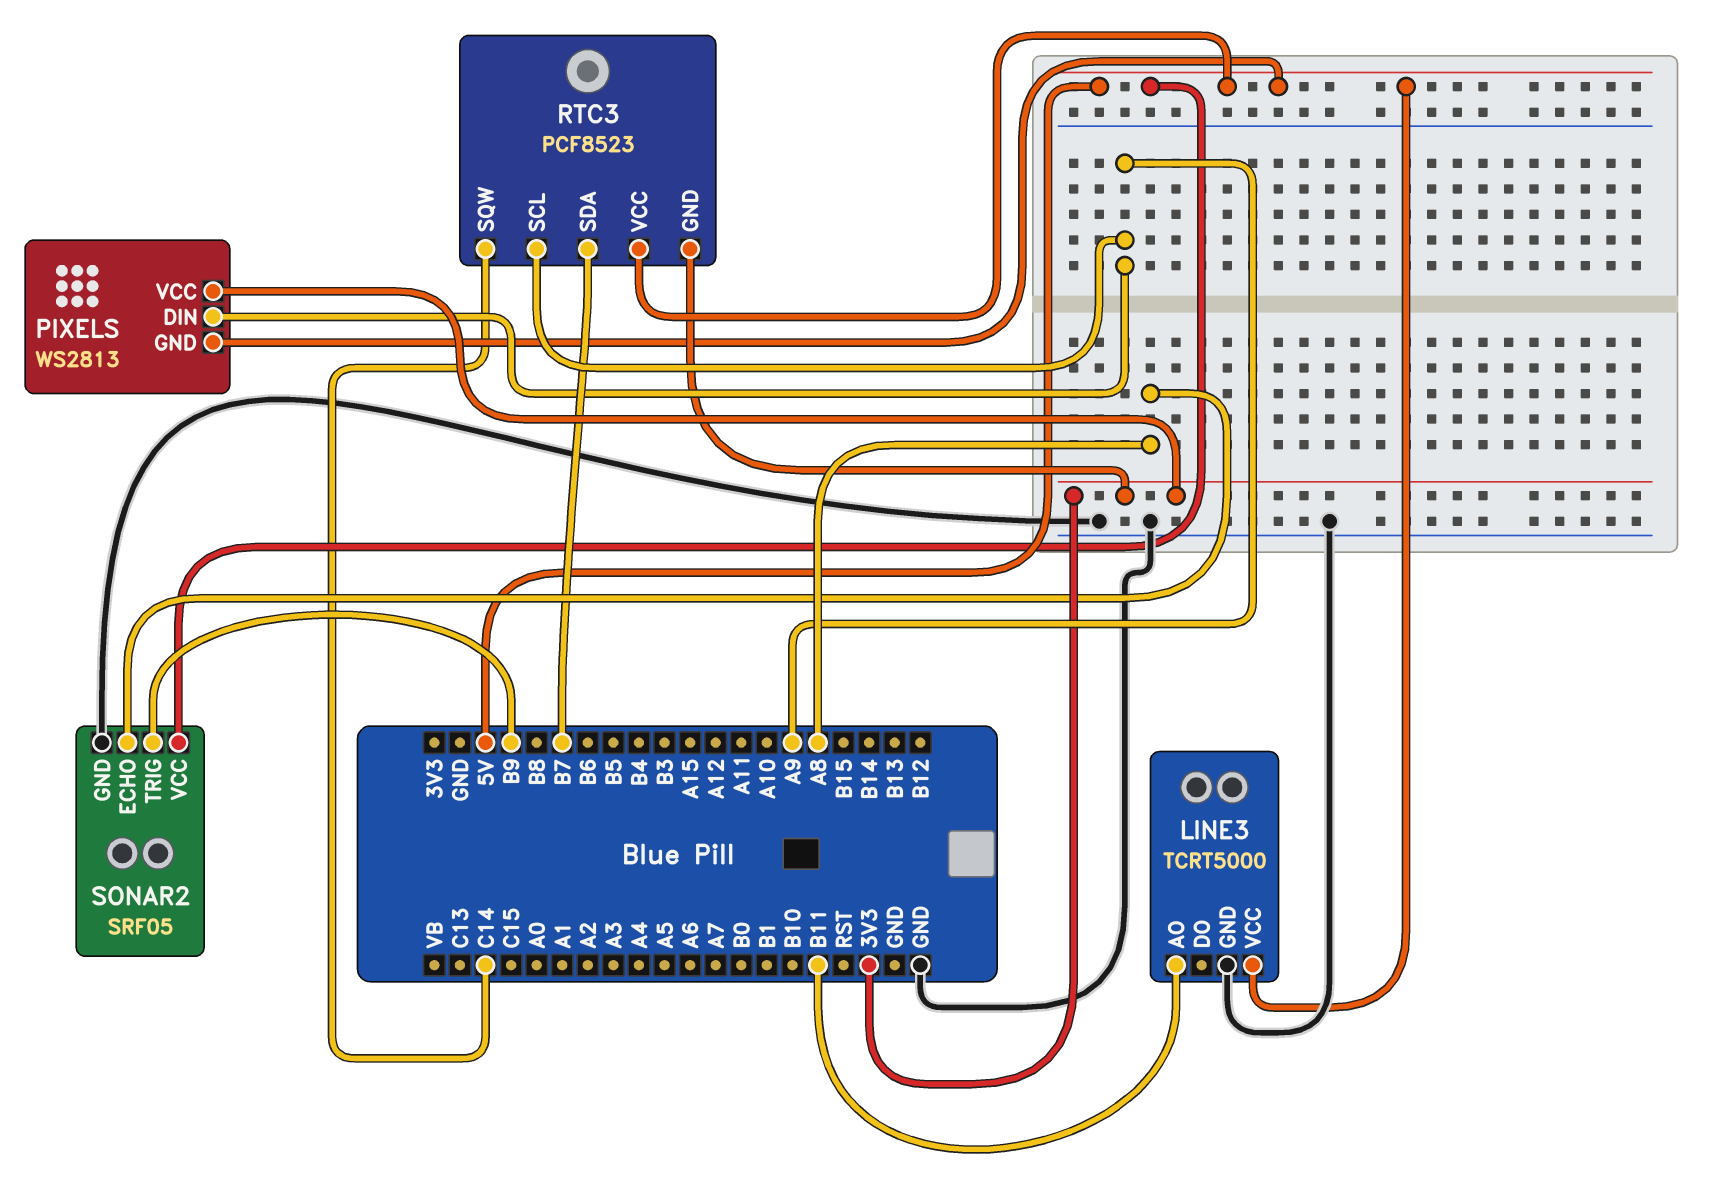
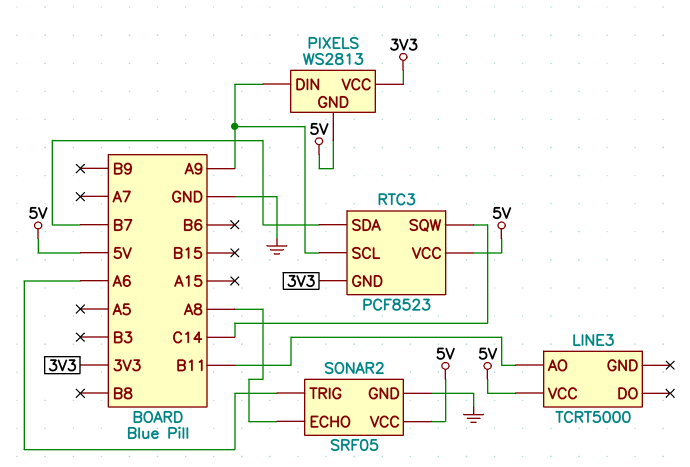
LINE3 pin GND: GND -> none
SONAR2 pin TRIG: B9 -> A6

